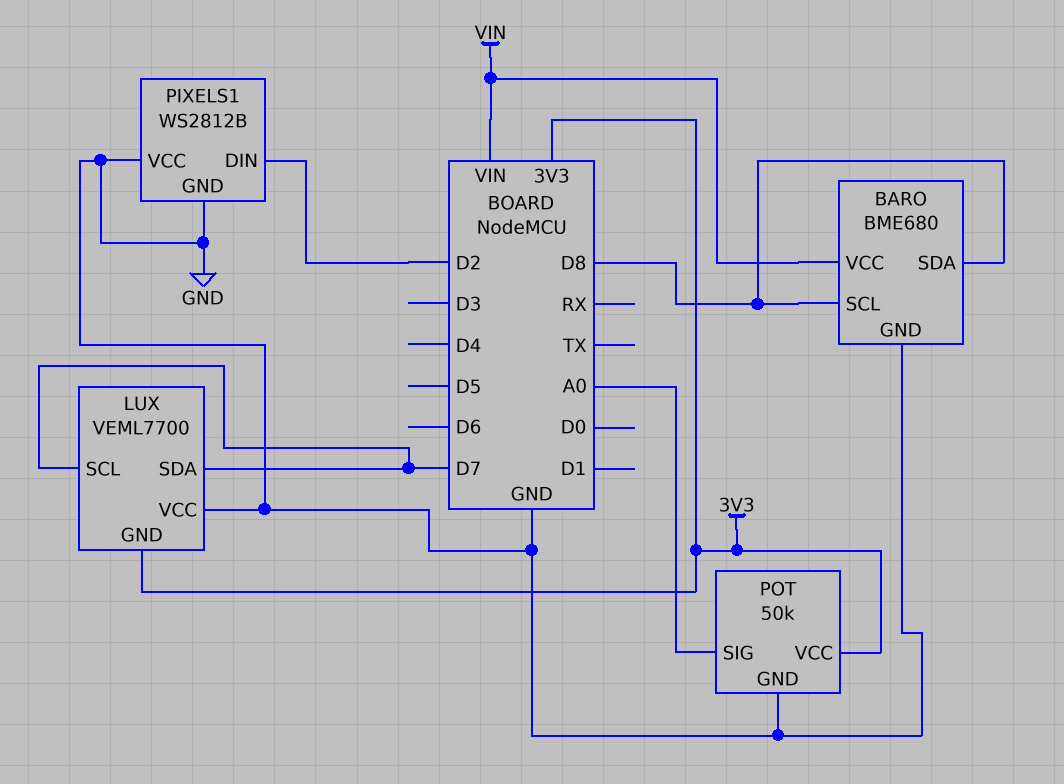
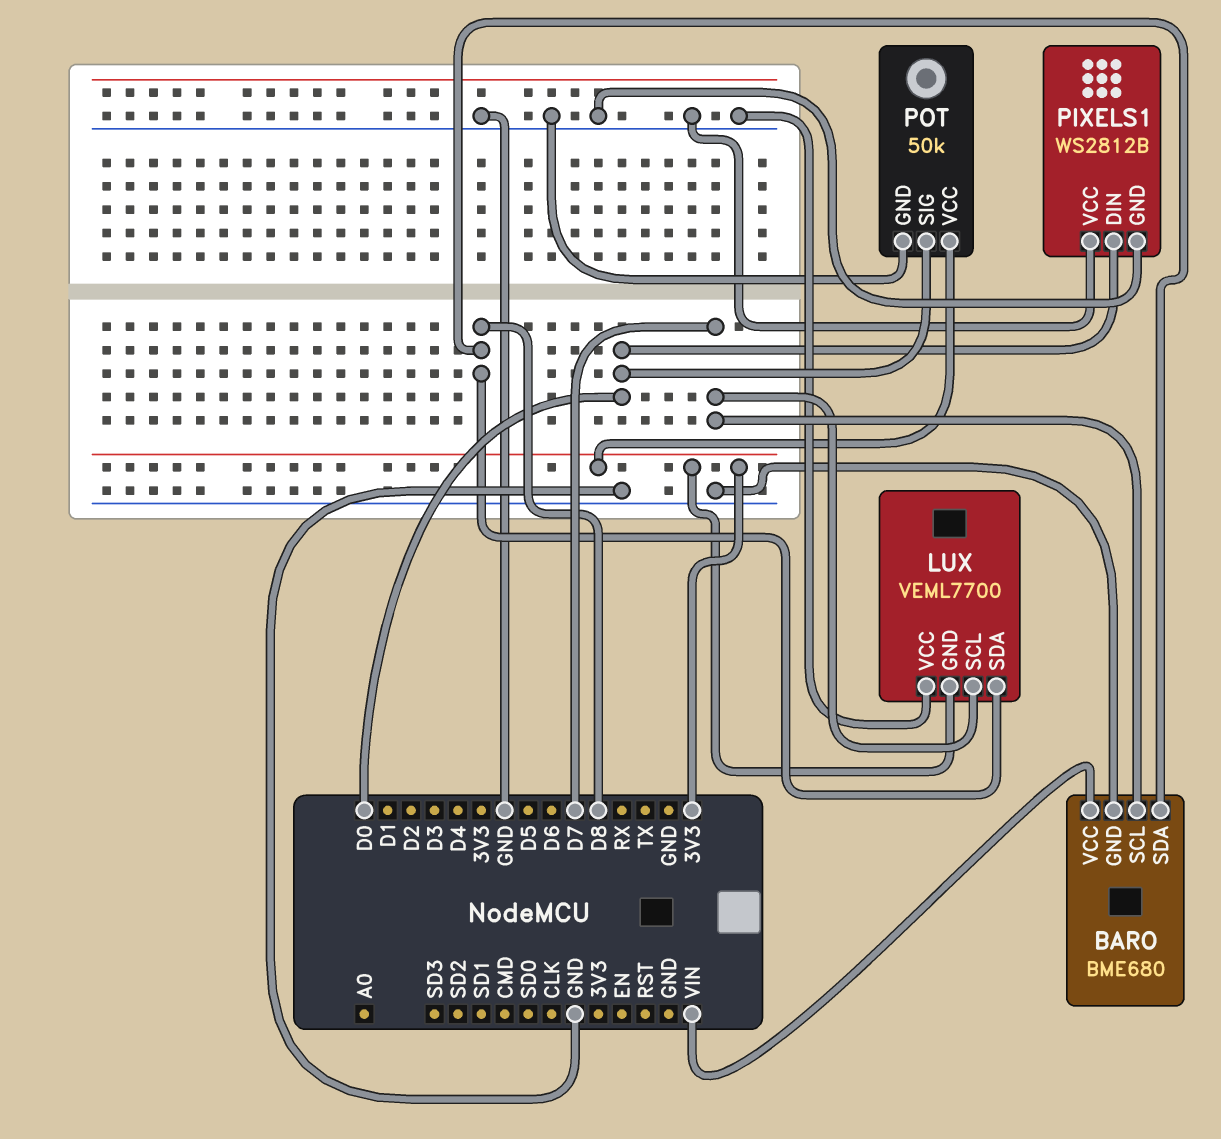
BARO pin SCL: D8 -> D7
LUX pin SDA: D7 -> D8
PIXELS1 pin DIN: D2 -> D0
POT pin SIG: A0 -> D0

